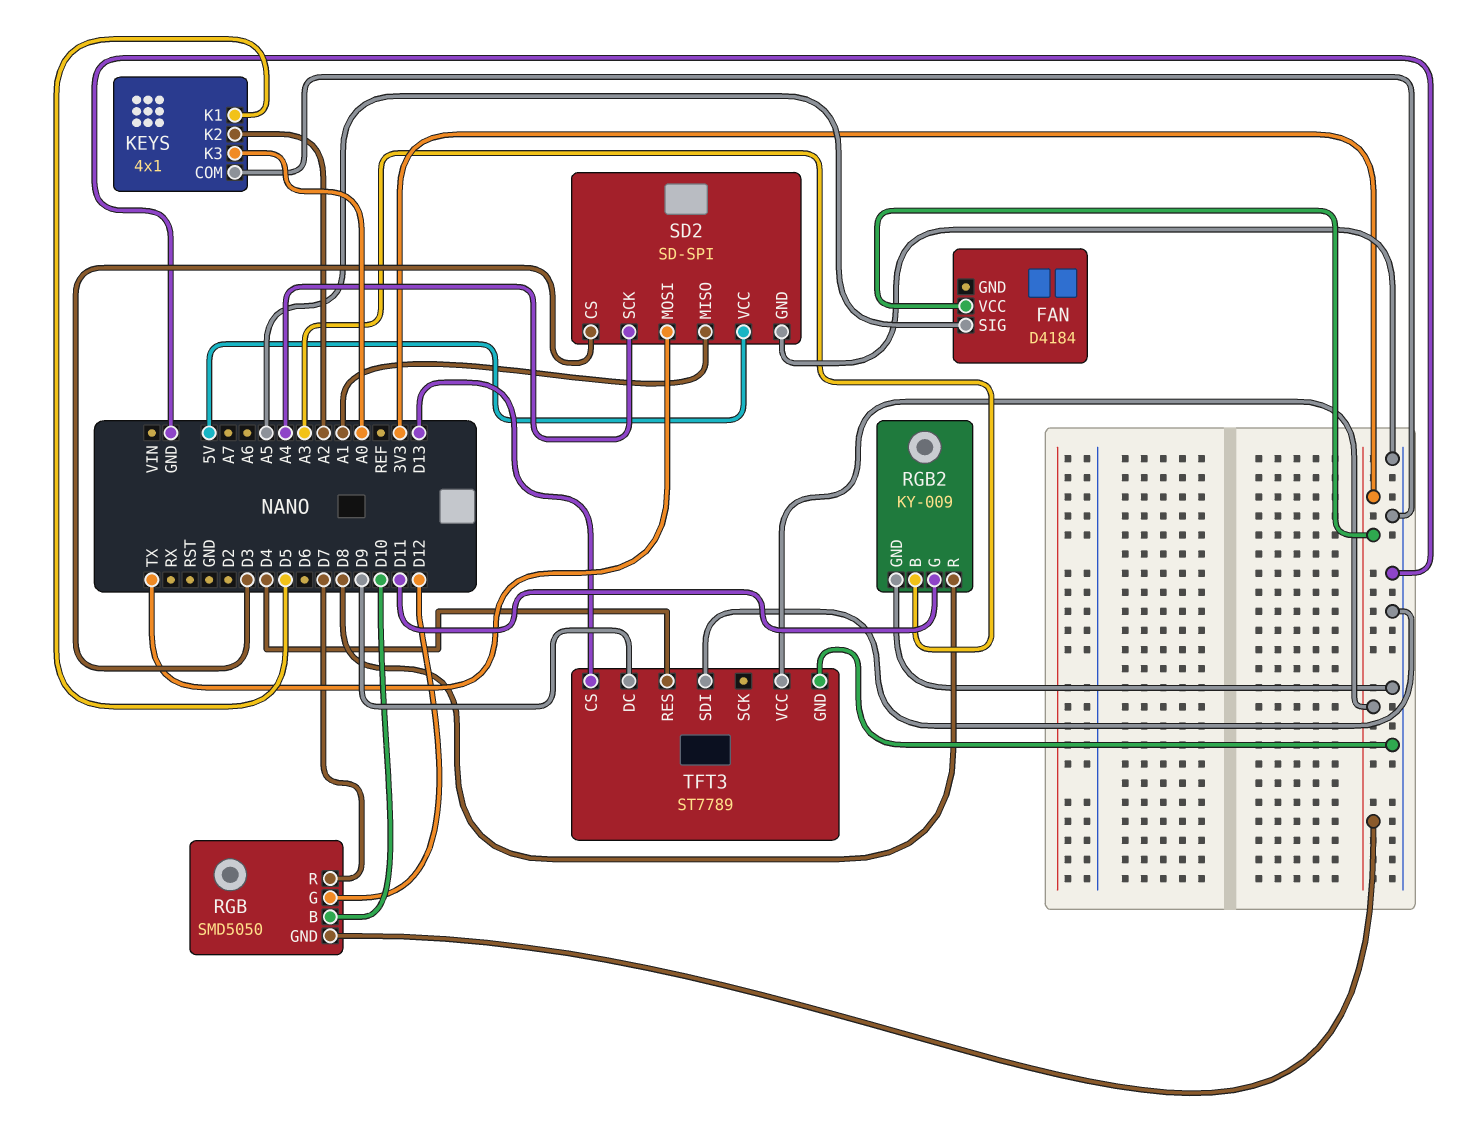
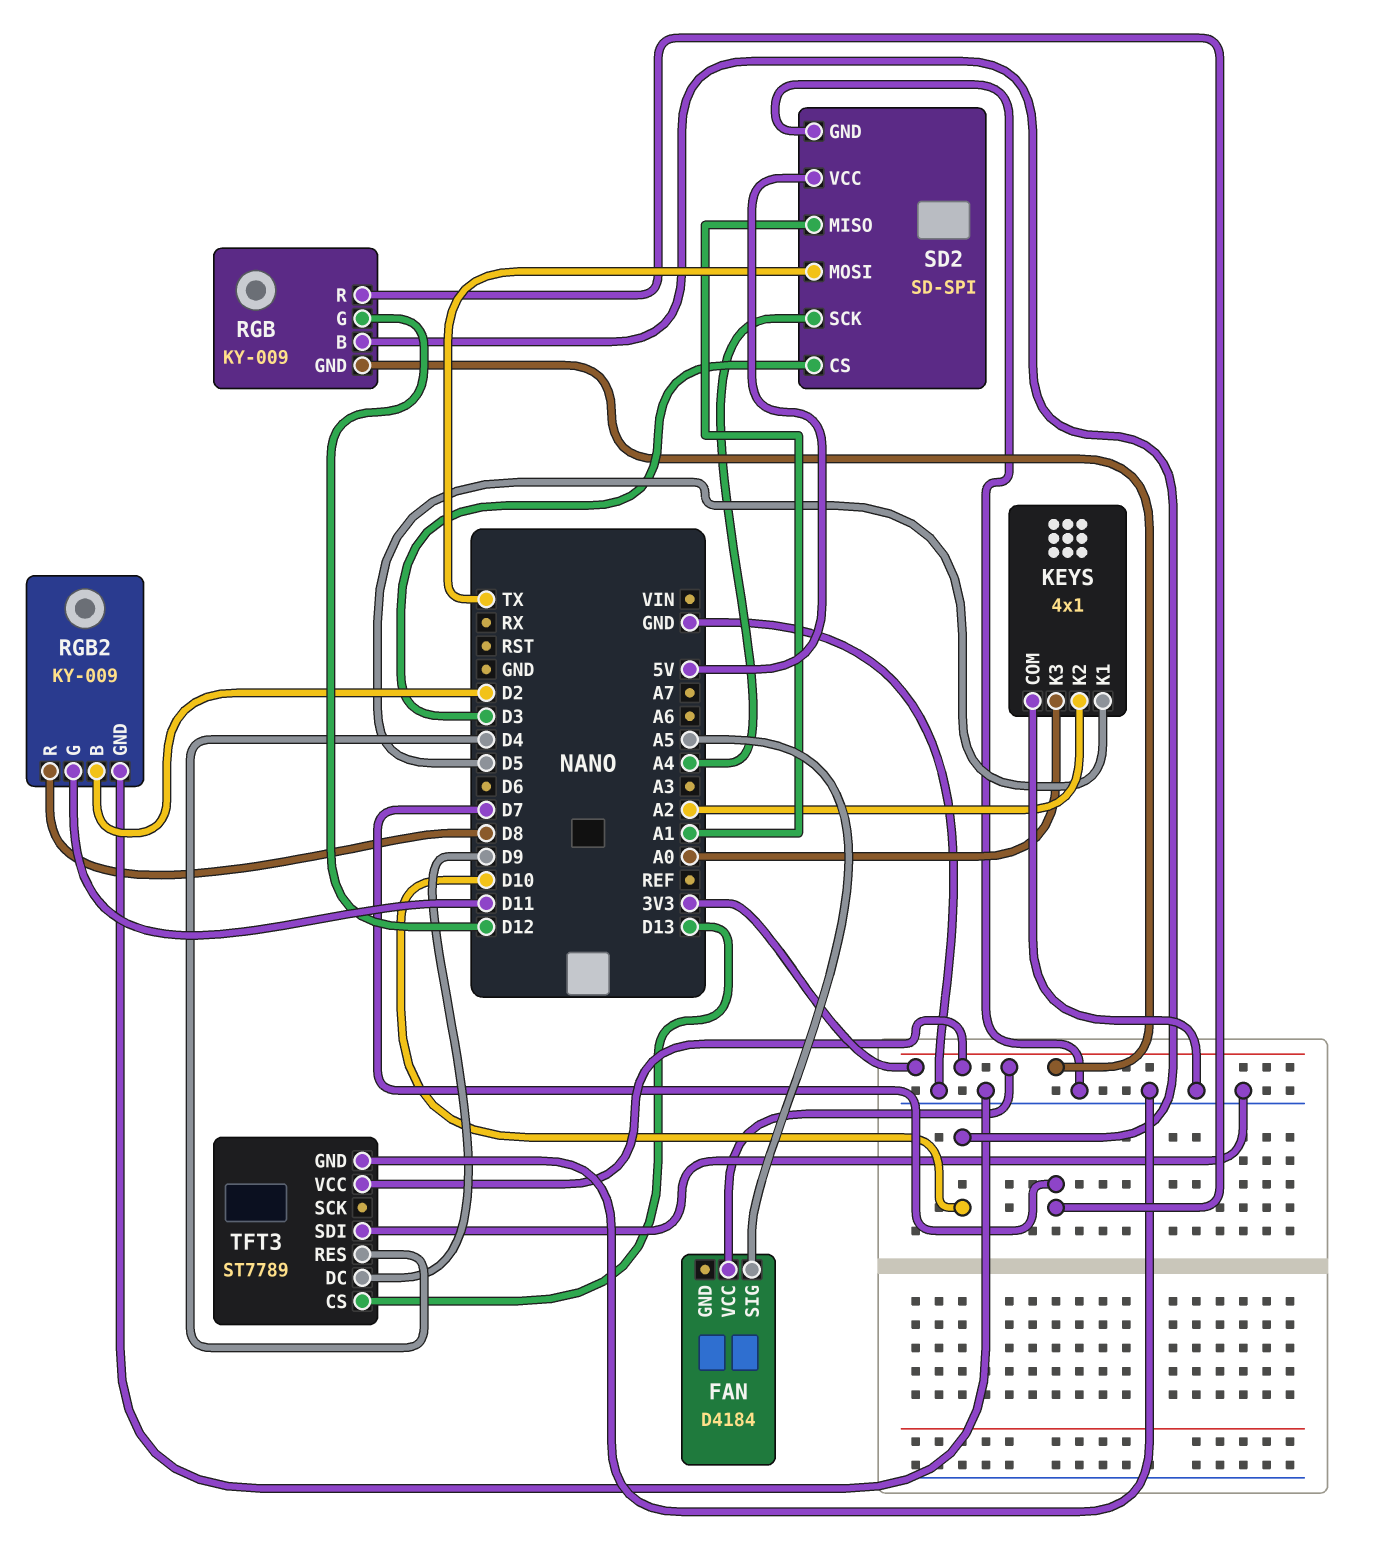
RGB: SMD5050 -> KY-009
RGB2 pin B: A3 -> D2

